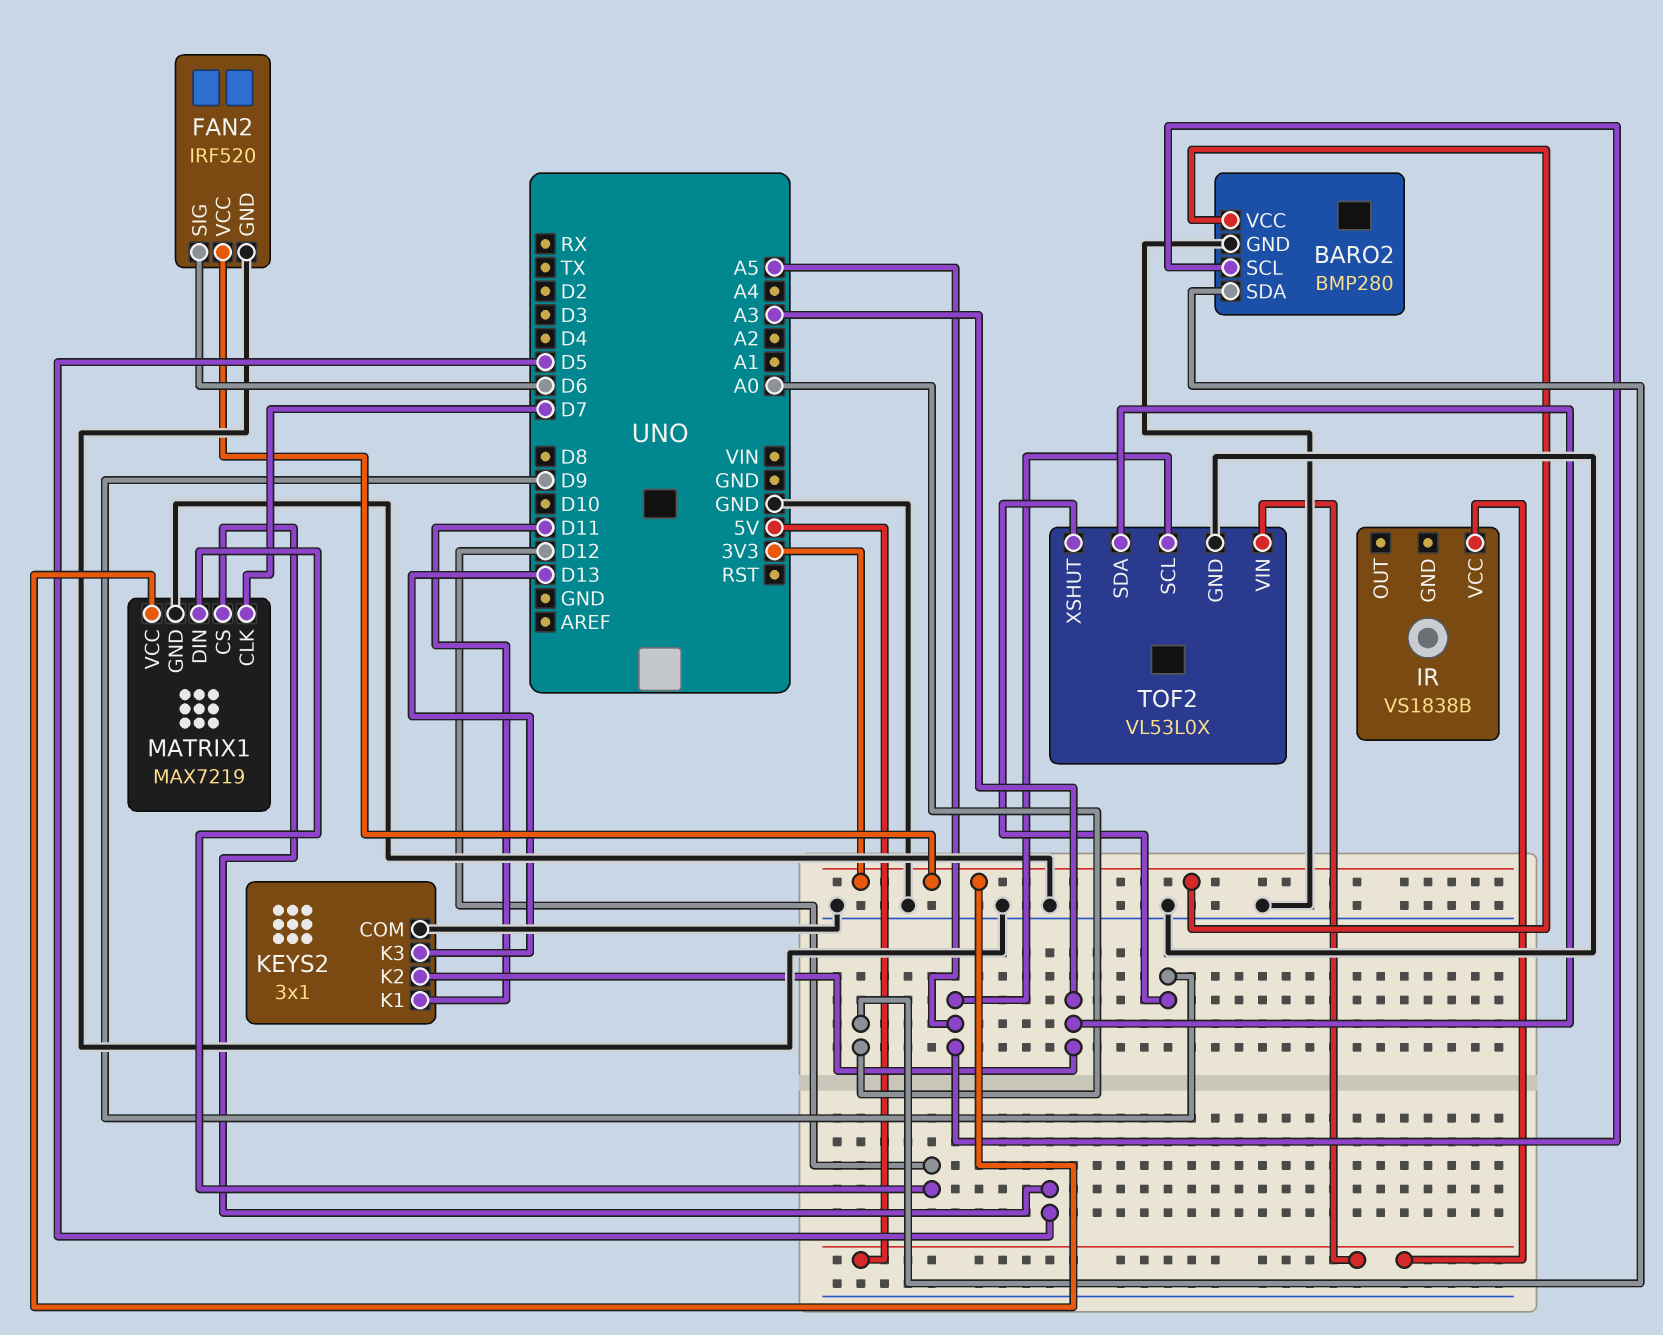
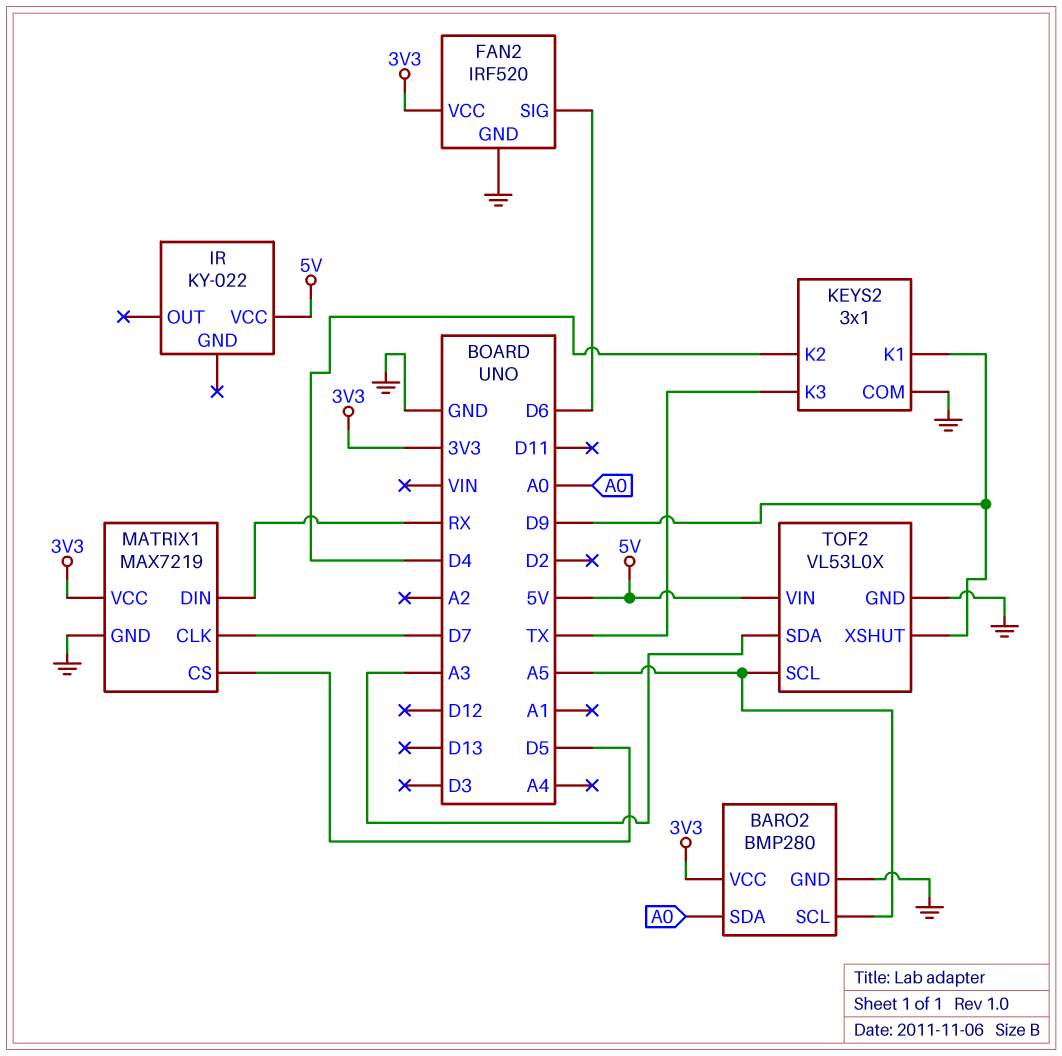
IR: VS1838B -> KY-022
KEYS2 pin K1: D11 -> D9
KEYS2 pin K2: A3 -> D4
KEYS2 pin K3: D13 -> TX
MATRIX1 pin DIN: D12 -> RX

